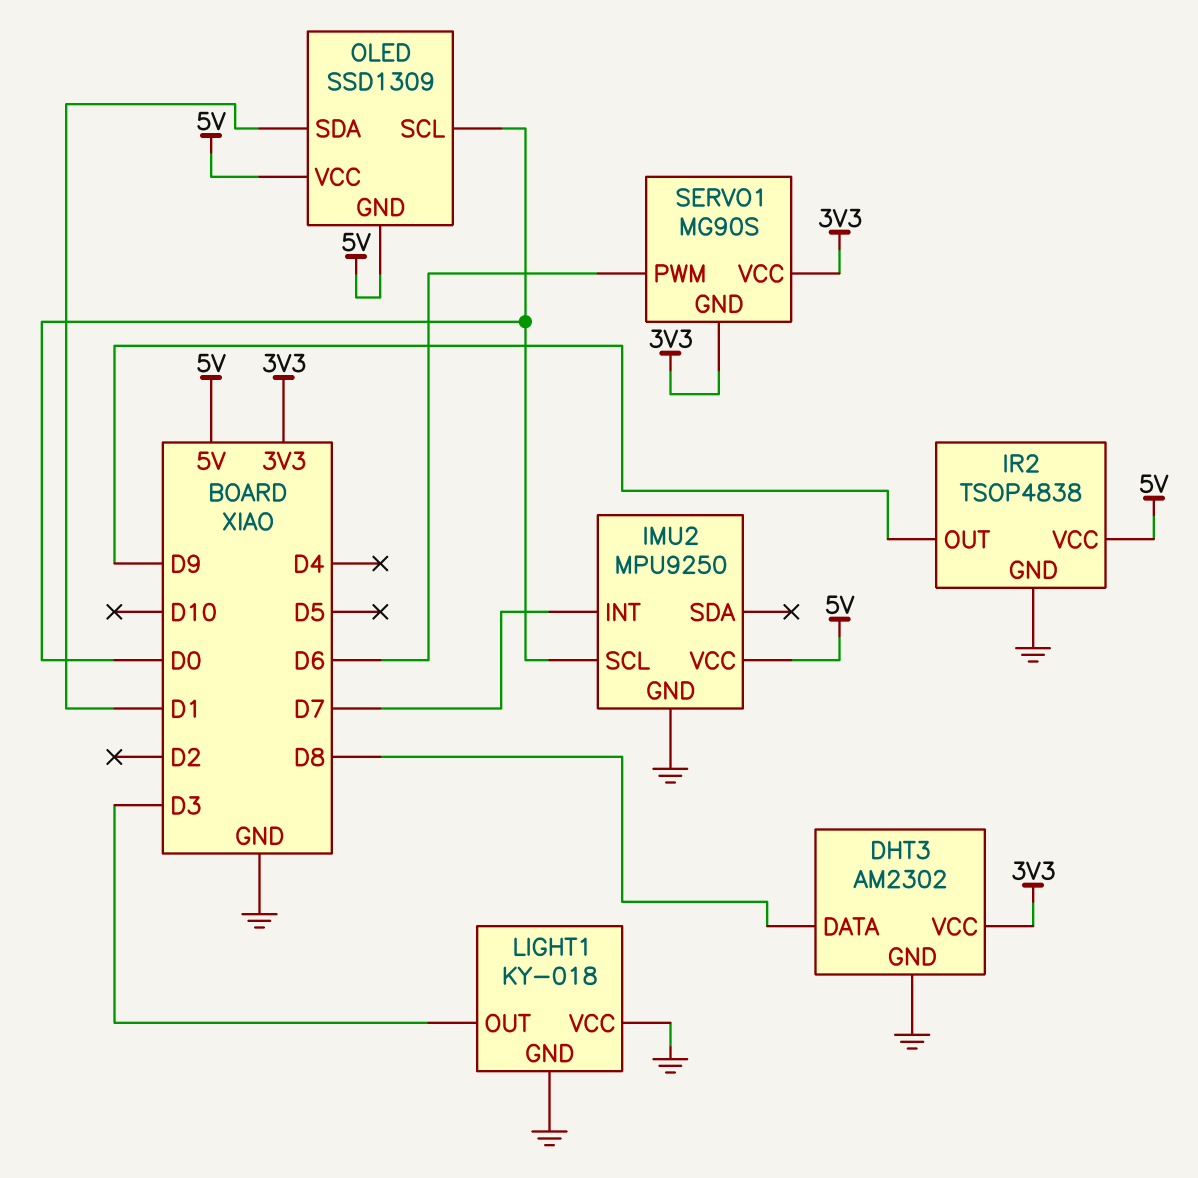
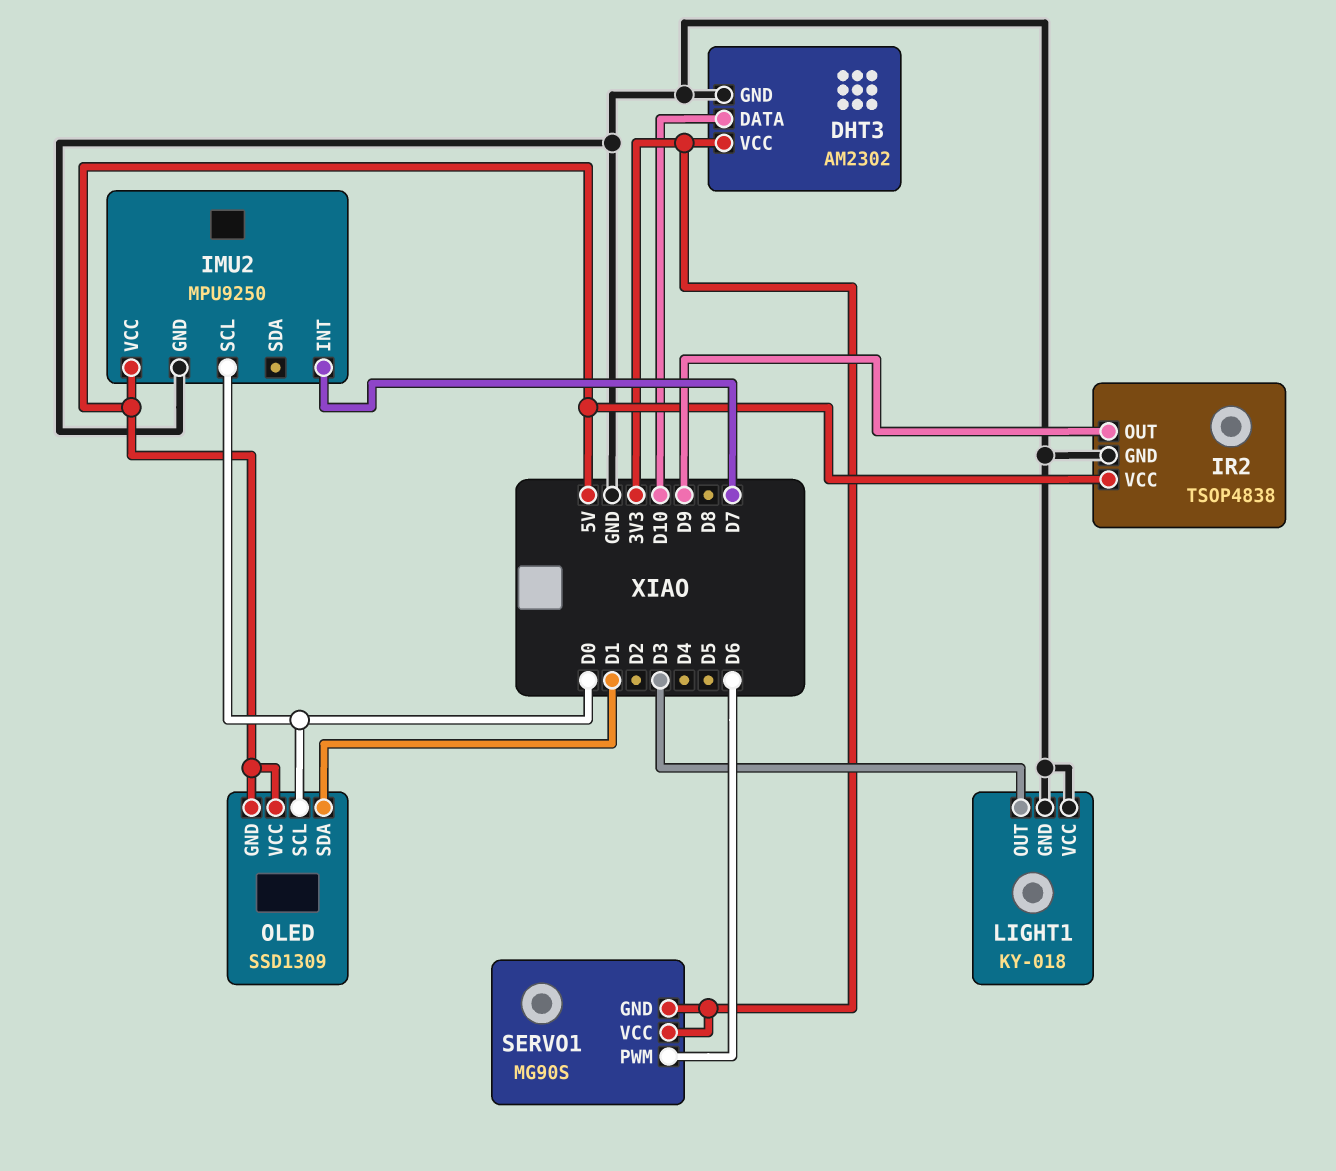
DHT3 pin DATA: D8 -> D10

